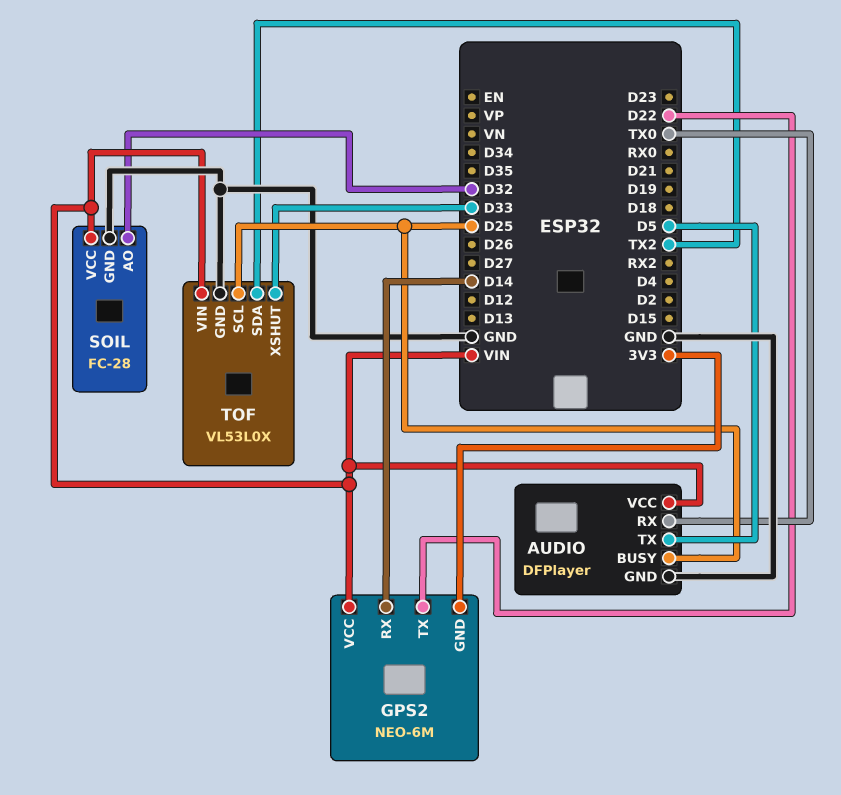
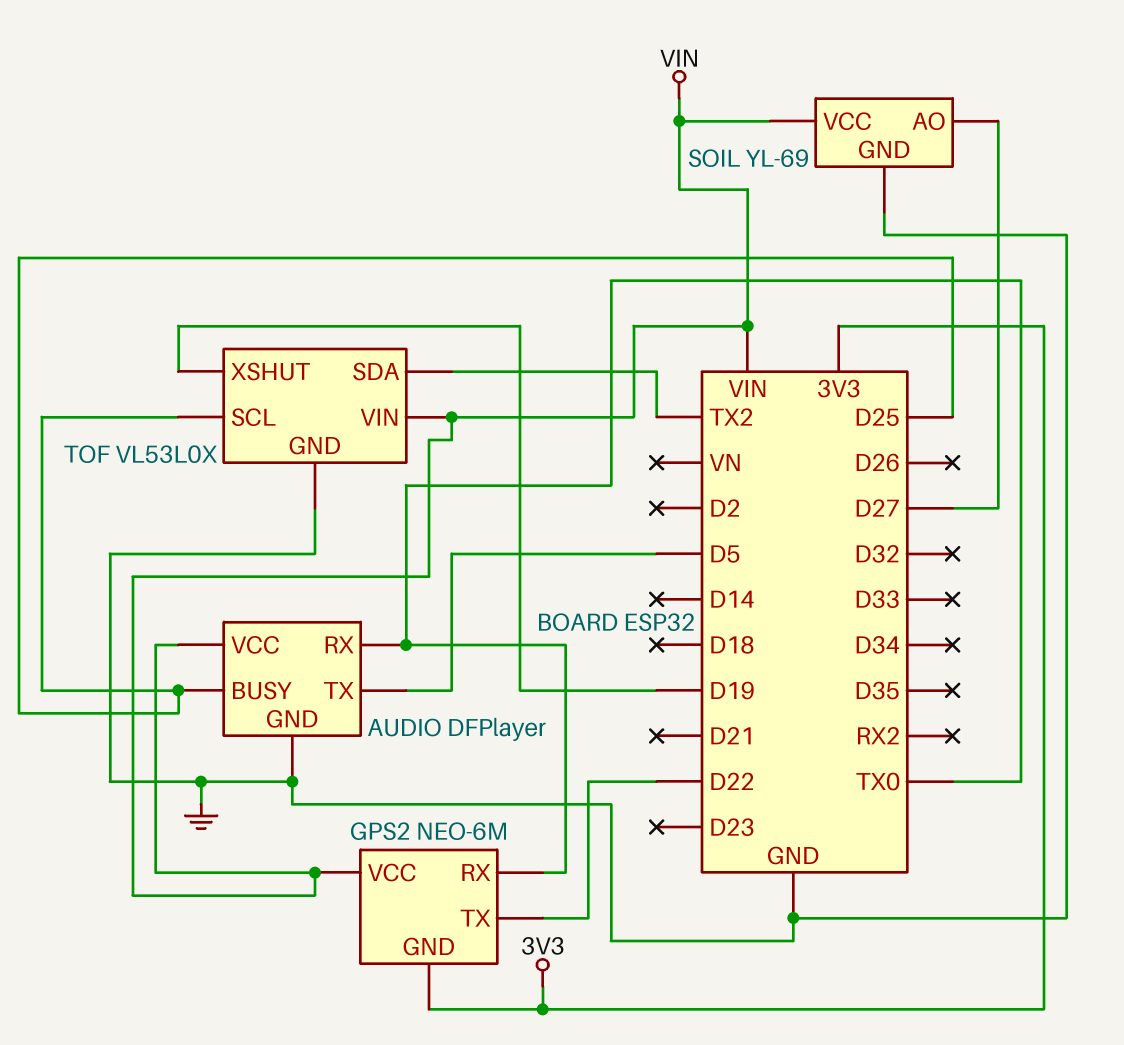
GPS2 pin RX: D14 -> TX0
SOIL: FC-28 -> YL-69
SOIL pin AO: D32 -> D27
TOF pin XSHUT: D33 -> D19

